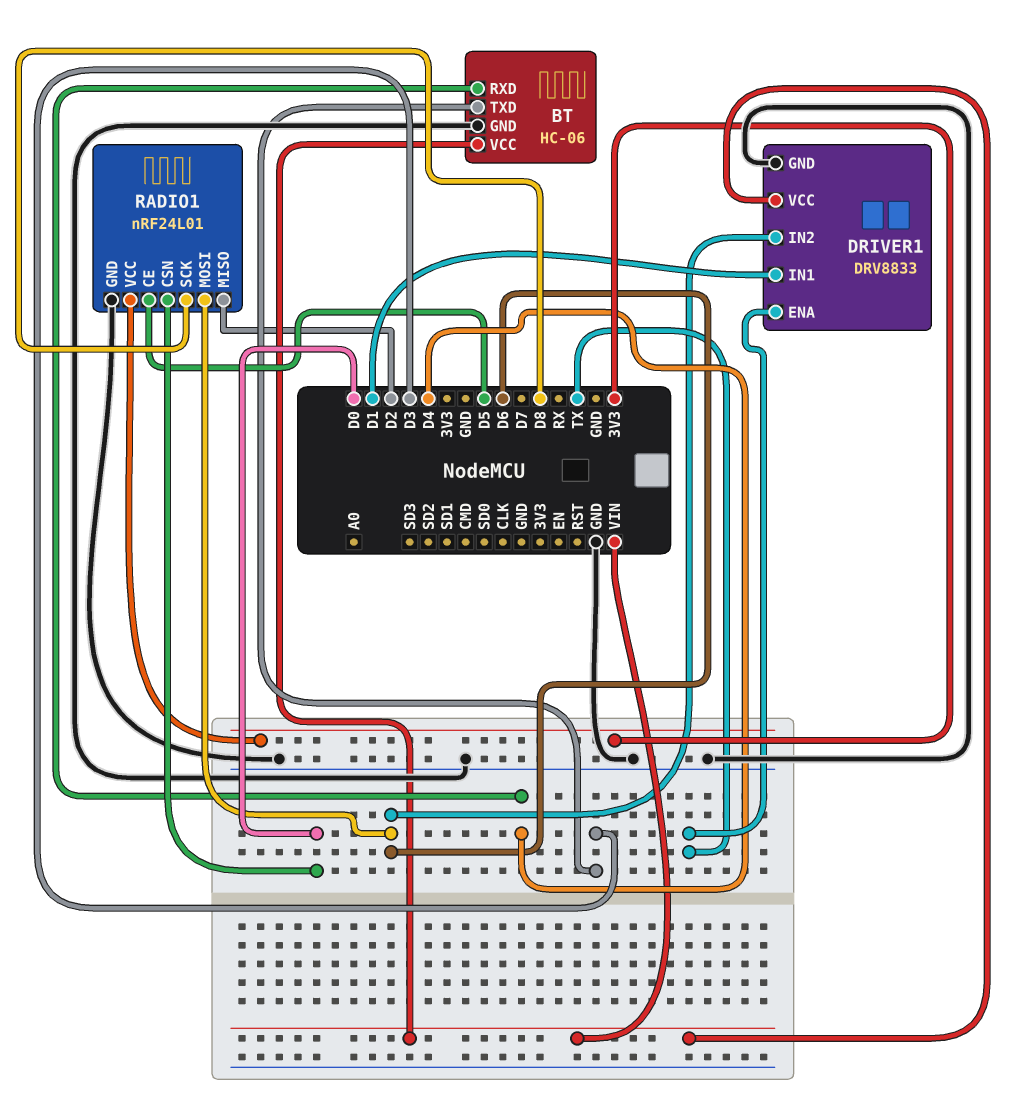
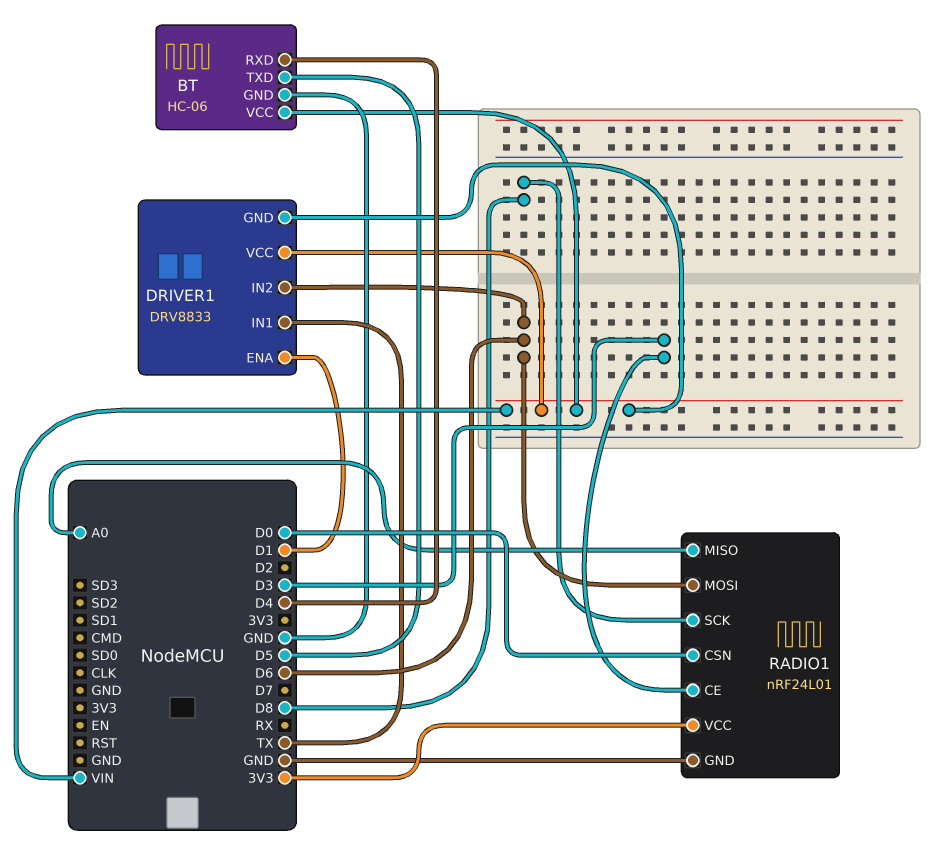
BT pin TXD: D3 -> D5
DRIVER1 pin ENA: TX -> D1
DRIVER1 pin GND: GND -> VIN
DRIVER1 pin IN1: D1 -> TX
RADIO1 pin CE: D5 -> D3
RADIO1 pin MISO: D2 -> A0

